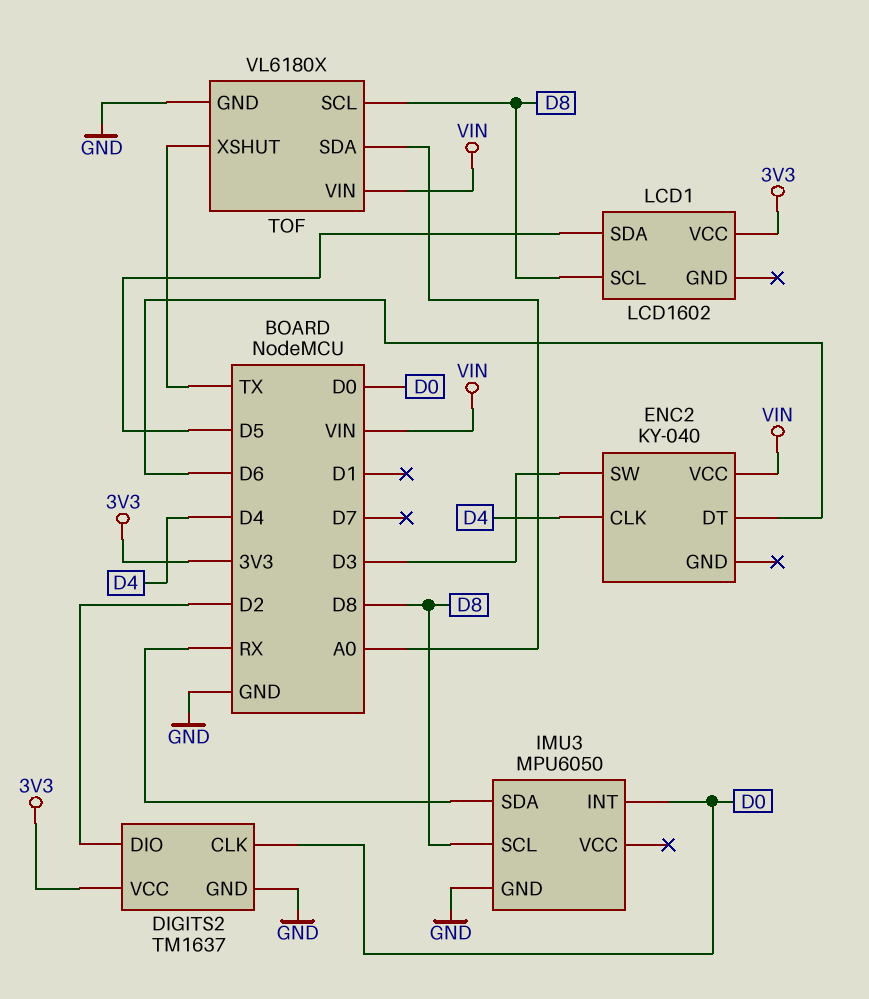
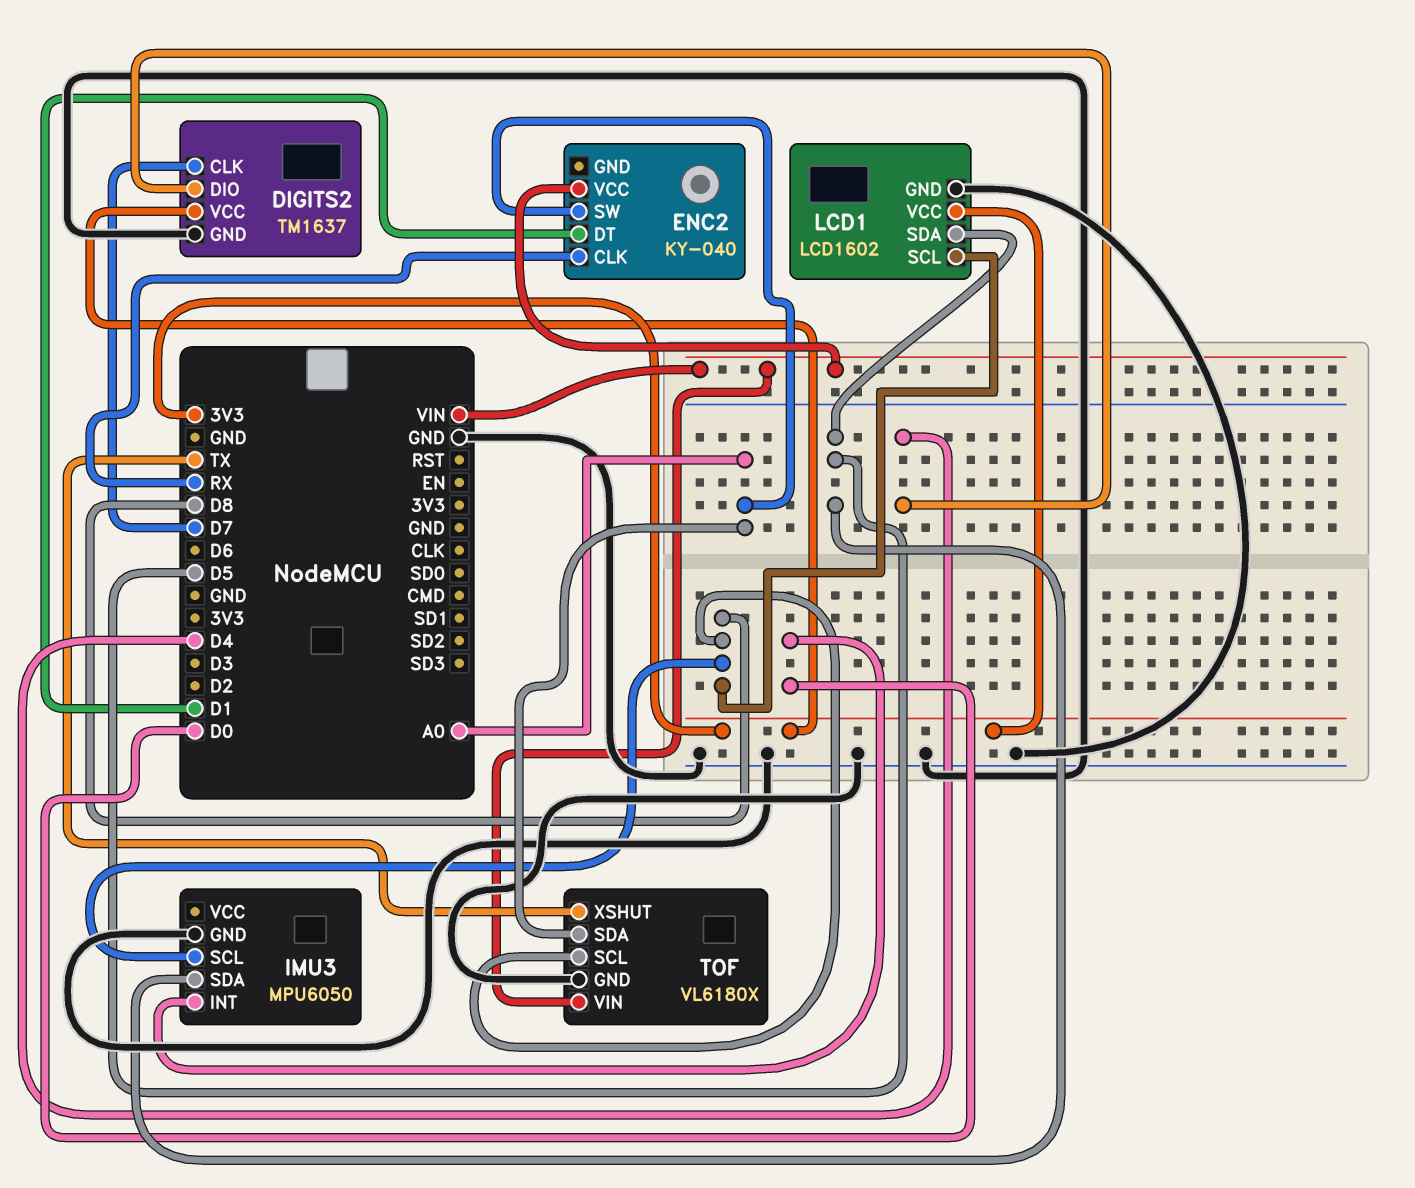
DIGITS2 pin CLK: D0 -> D7
DIGITS2 pin DIO: D2 -> D4
ENC2 pin CLK: D4 -> RX
ENC2 pin DT: D6 -> D1
ENC2 pin SW: D3 -> A0
IMU3 pin SDA: RX -> D5
LCD1 pin GND: none -> GND

